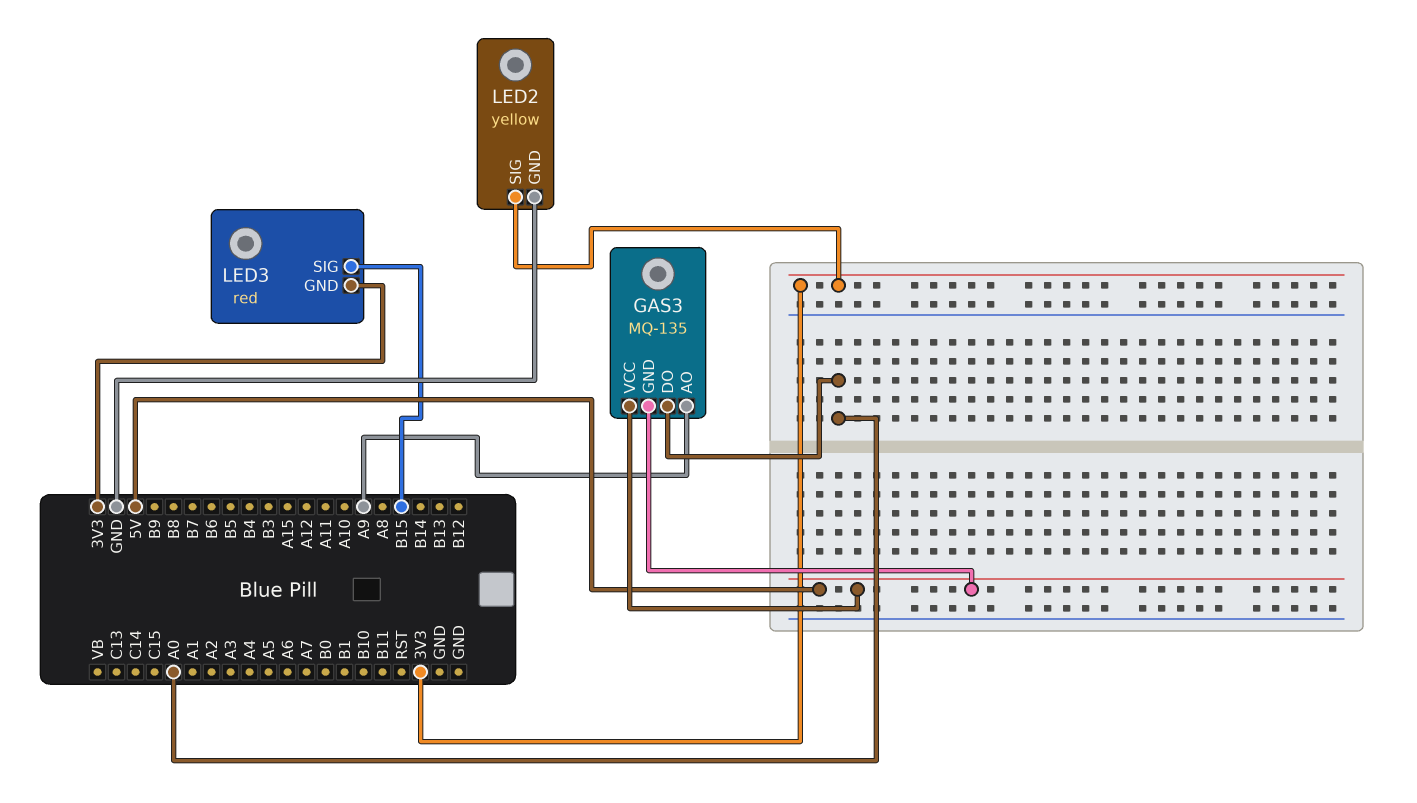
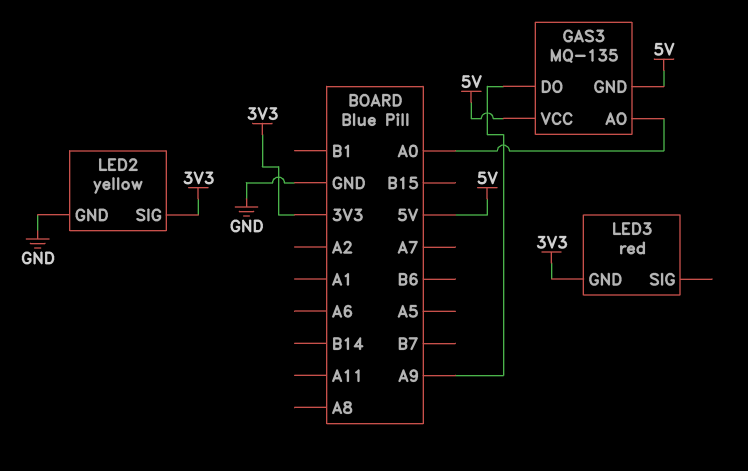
GAS3 pin AO: A9 -> A0
GAS3 pin DO: A0 -> A9
LED3 pin SIG: B15 -> none

